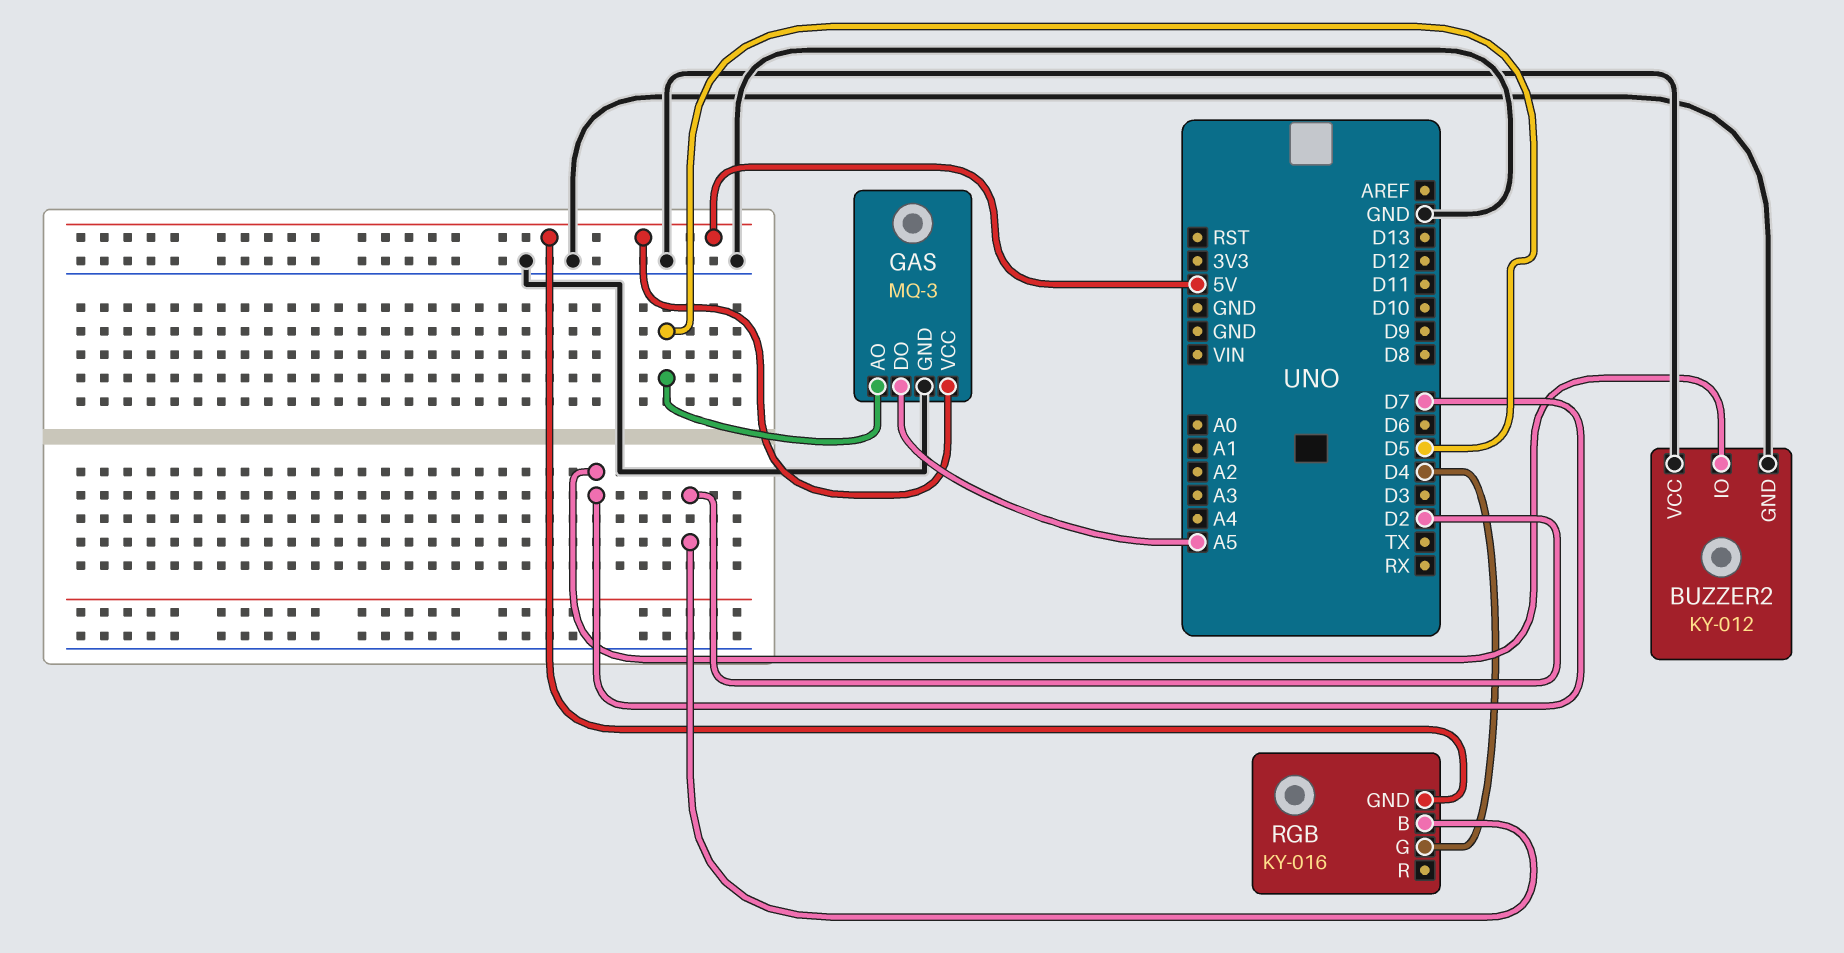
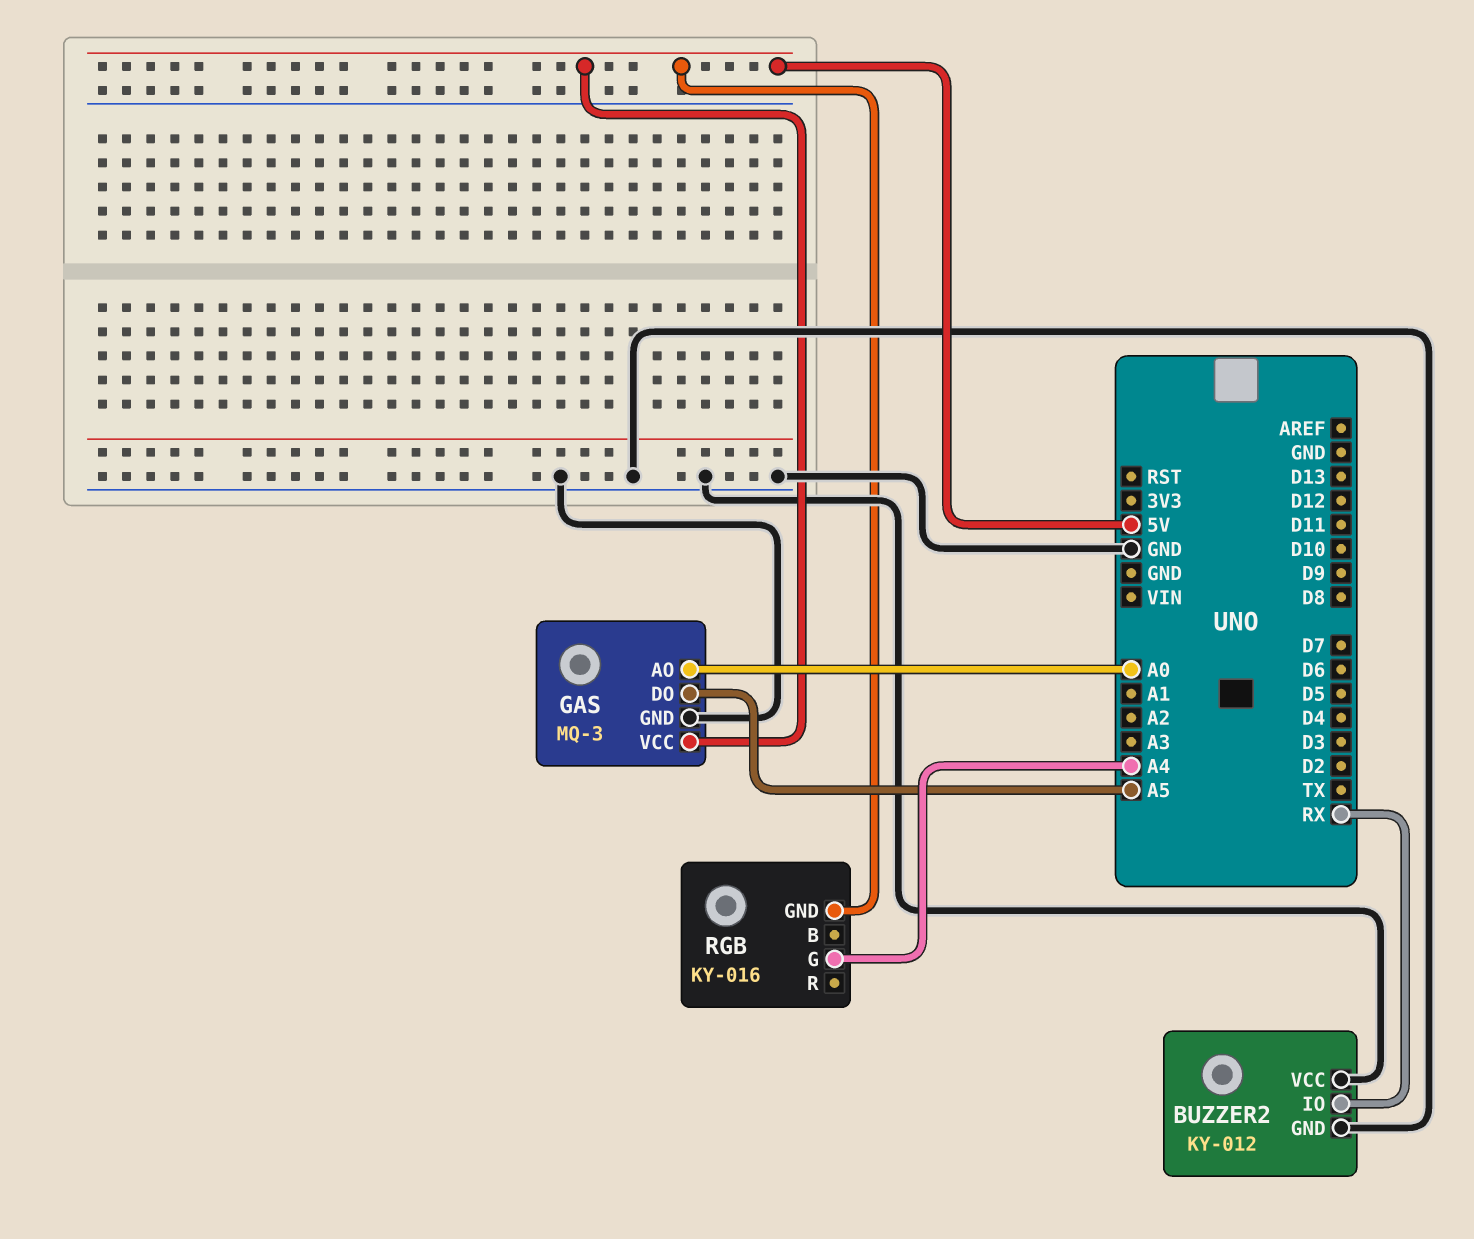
BUZZER2 pin IO: D7 -> RX
GAS pin AO: D5 -> A0
RGB pin B: D2 -> none
RGB pin G: D4 -> A4

